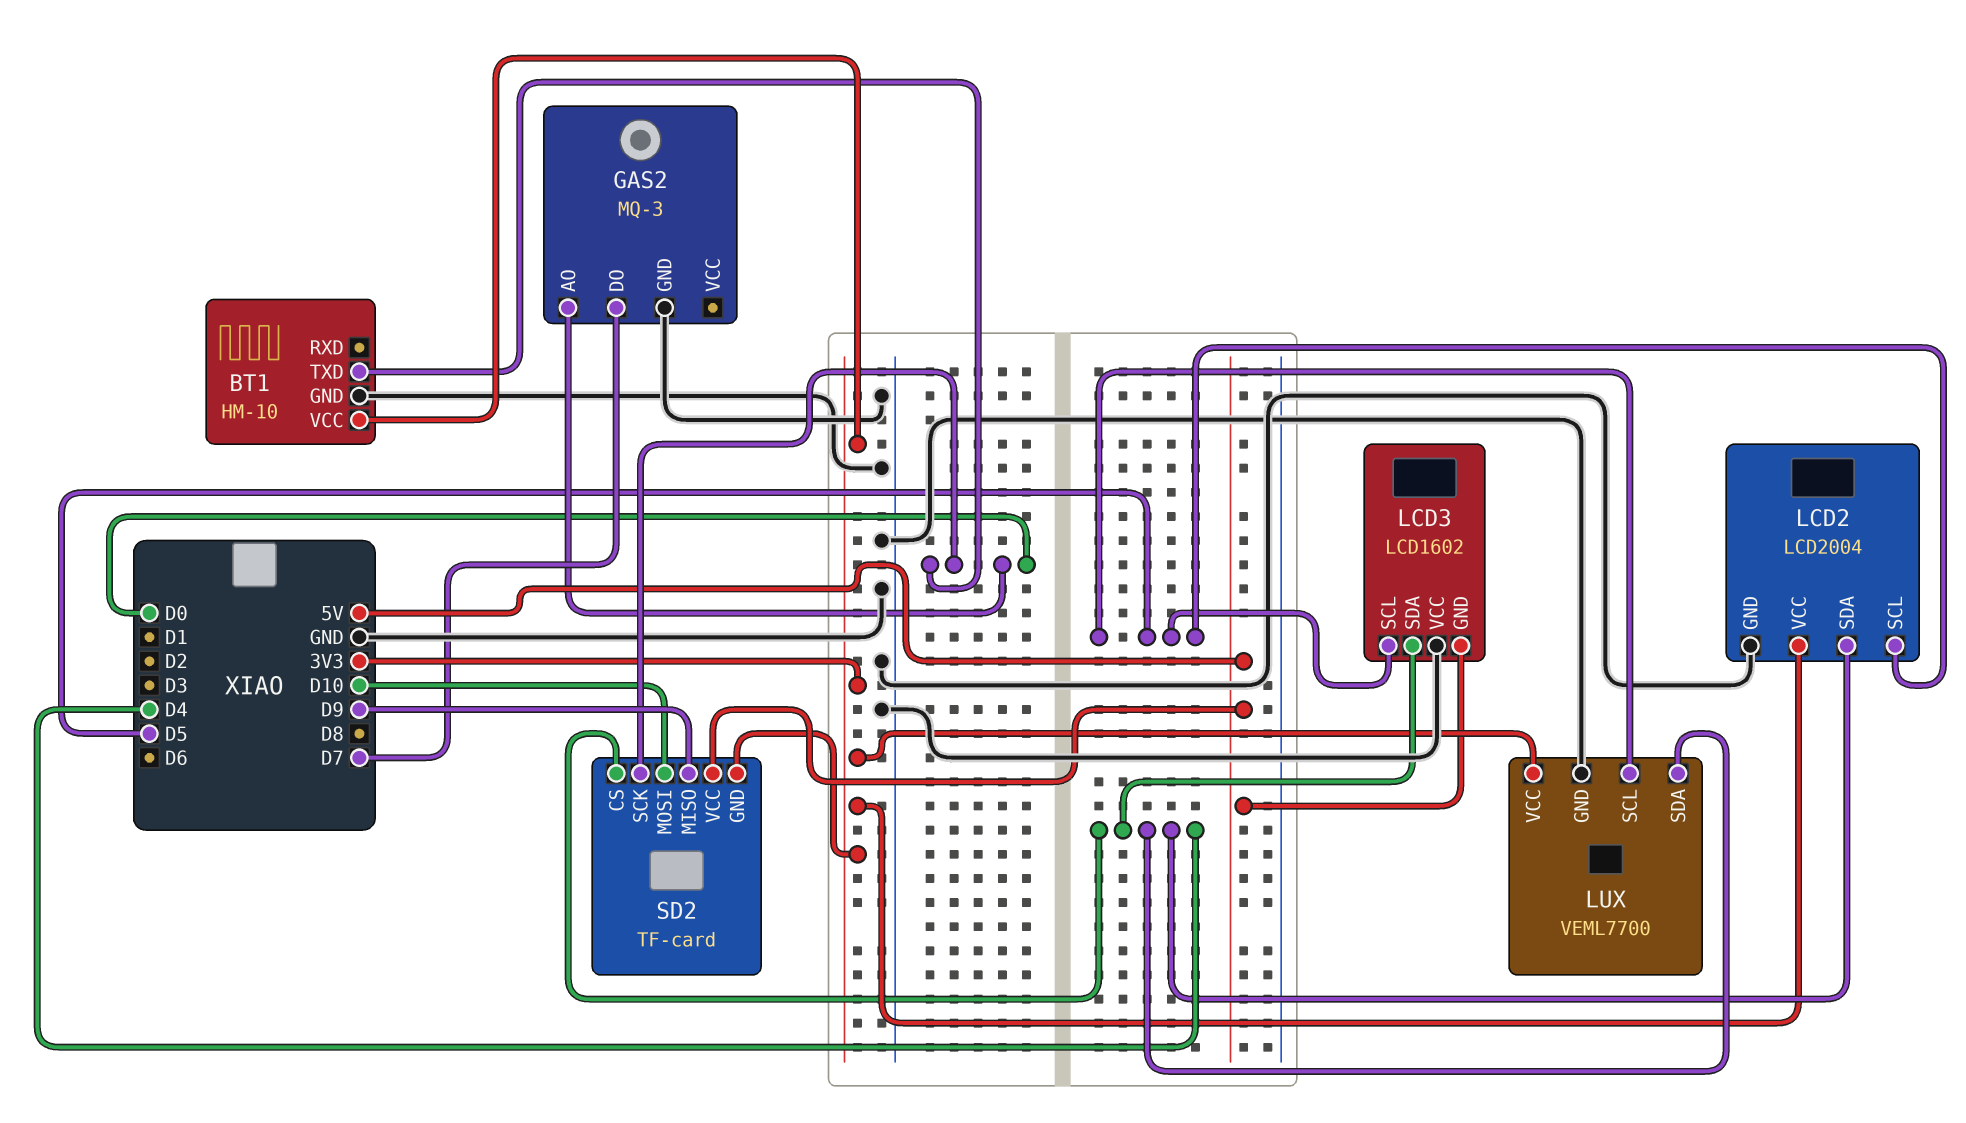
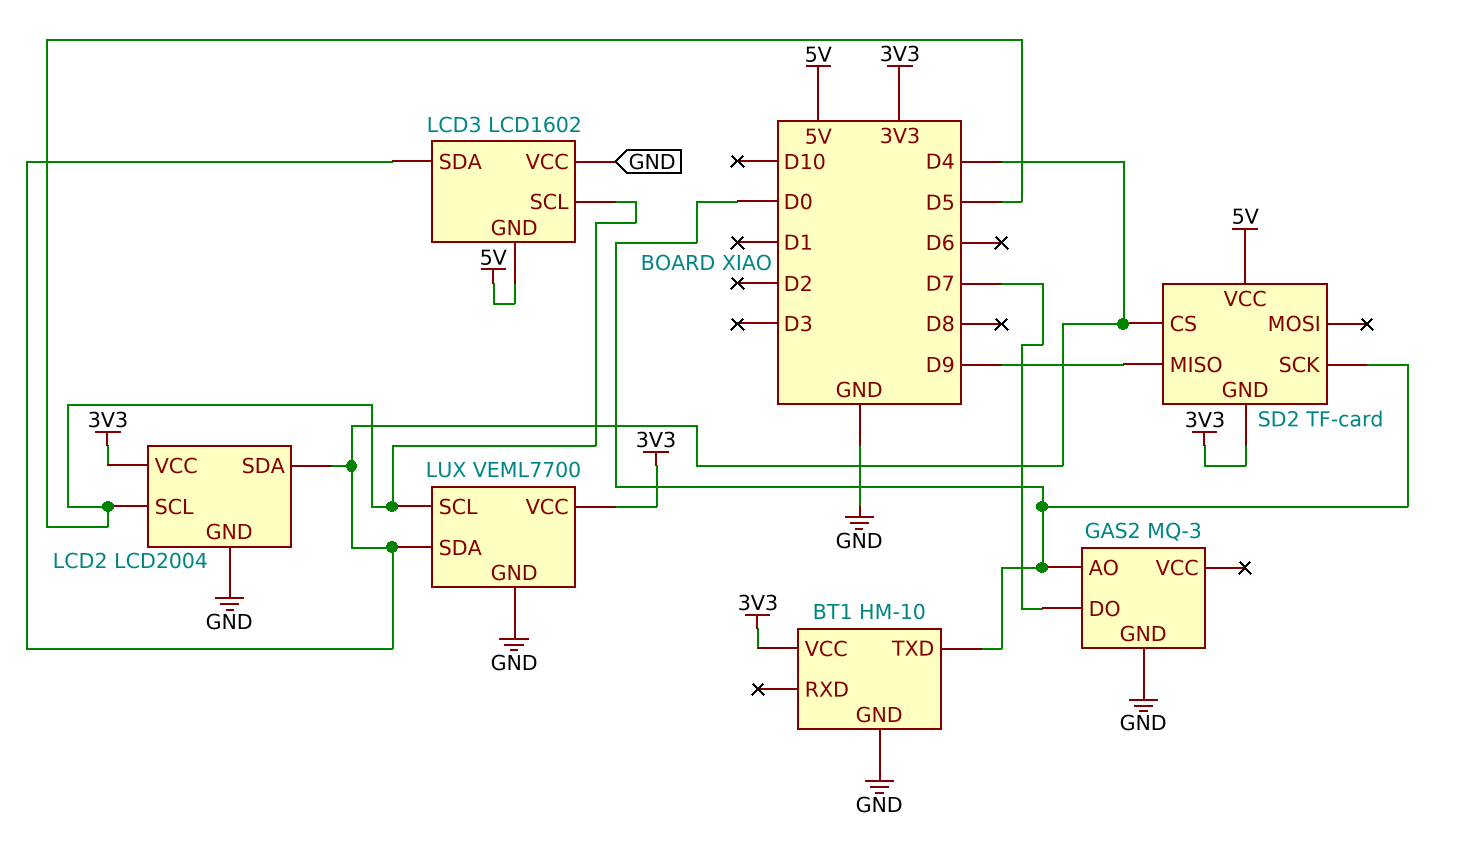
SD2 pin MOSI: D10 -> none

